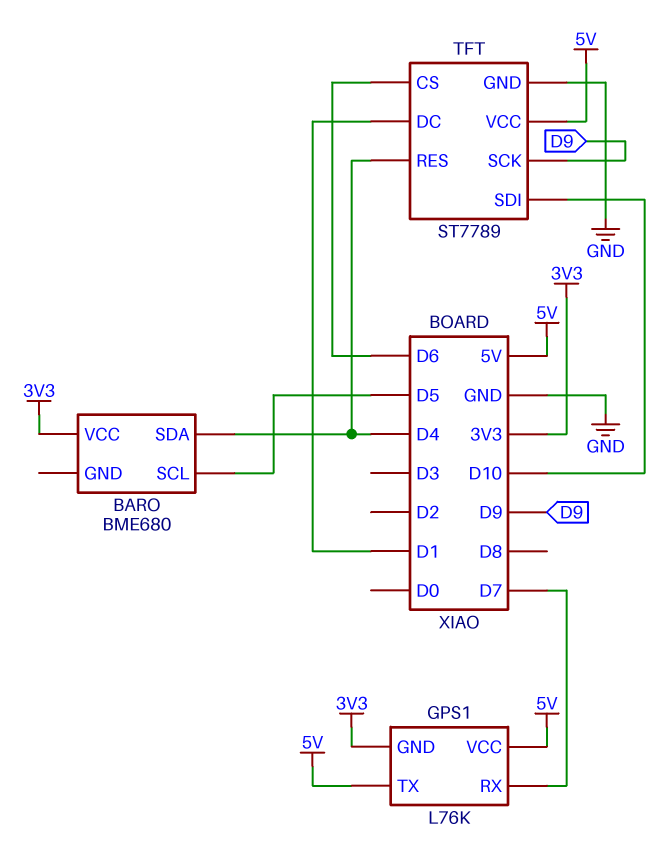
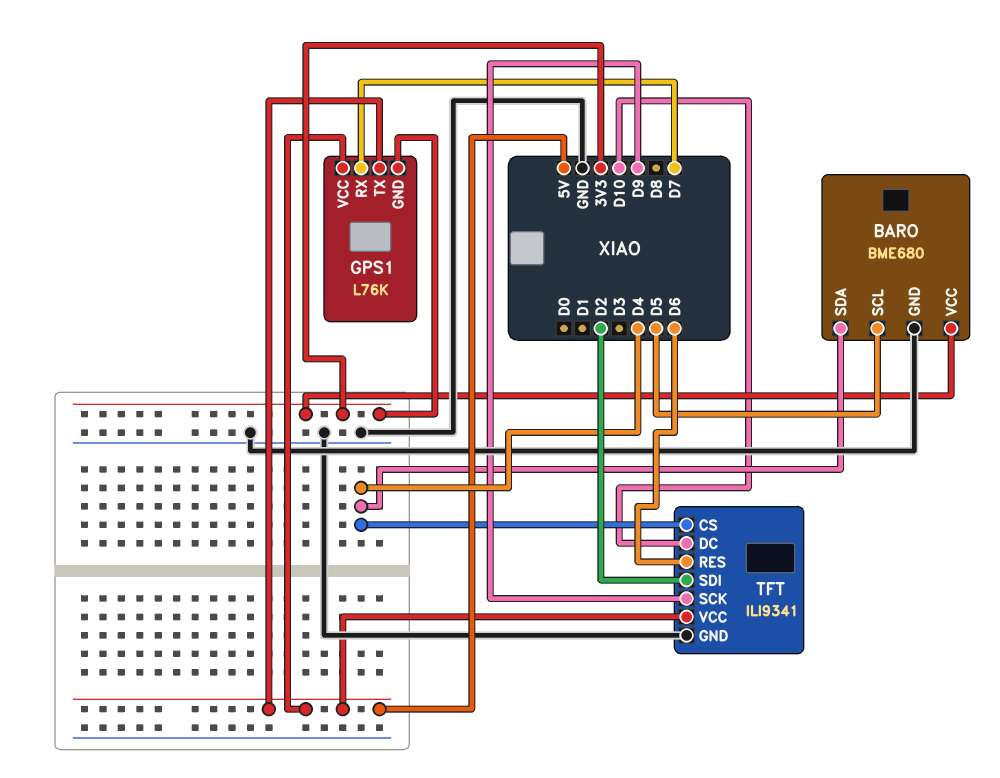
BARO pin GND: none -> GND
TFT: ST7789 -> ILI9341
TFT pin CS: D6 -> D4
TFT pin DC: D1 -> D10
TFT pin RES: D4 -> D6
TFT pin SDI: D10 -> D2

